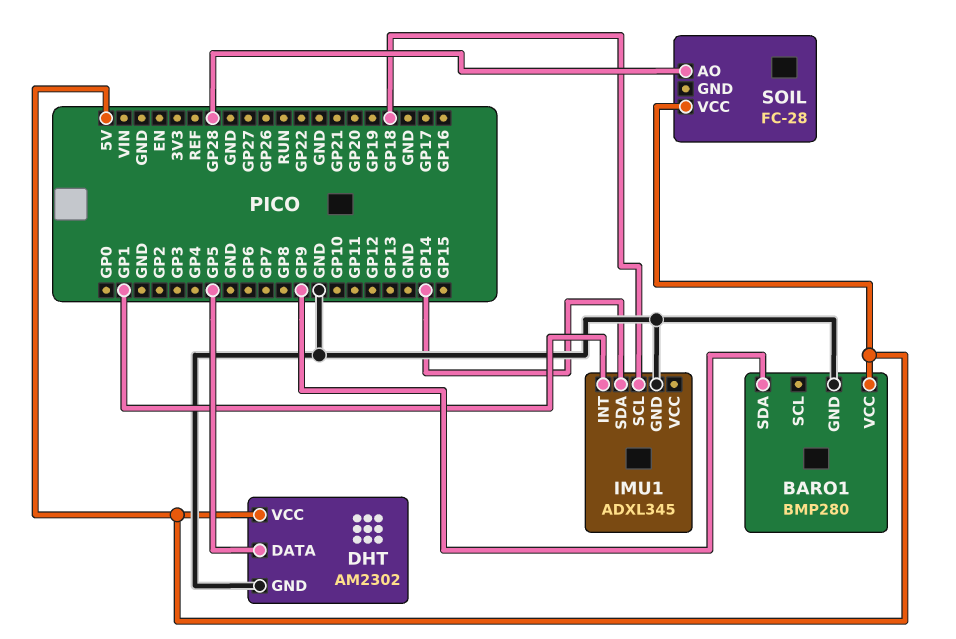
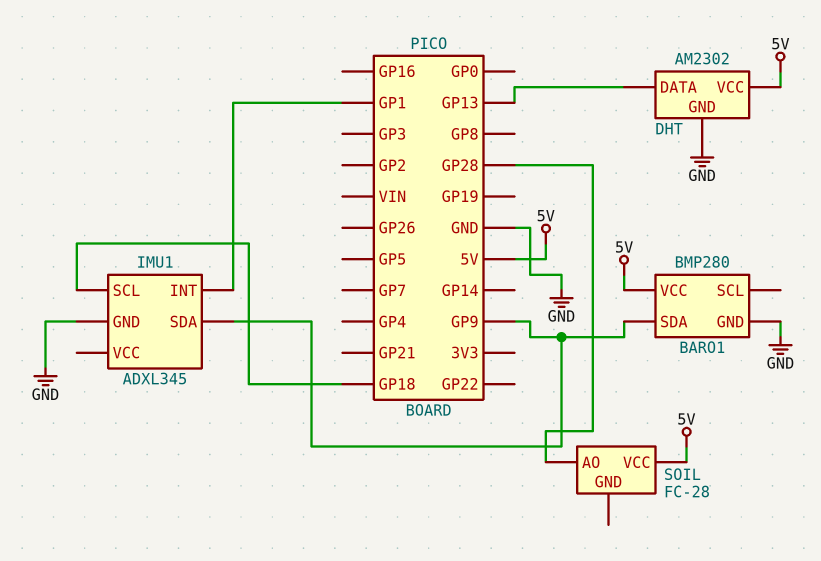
DHT pin DATA: GP5 -> GP13
IMU1 pin SDA: GP14 -> GP9

